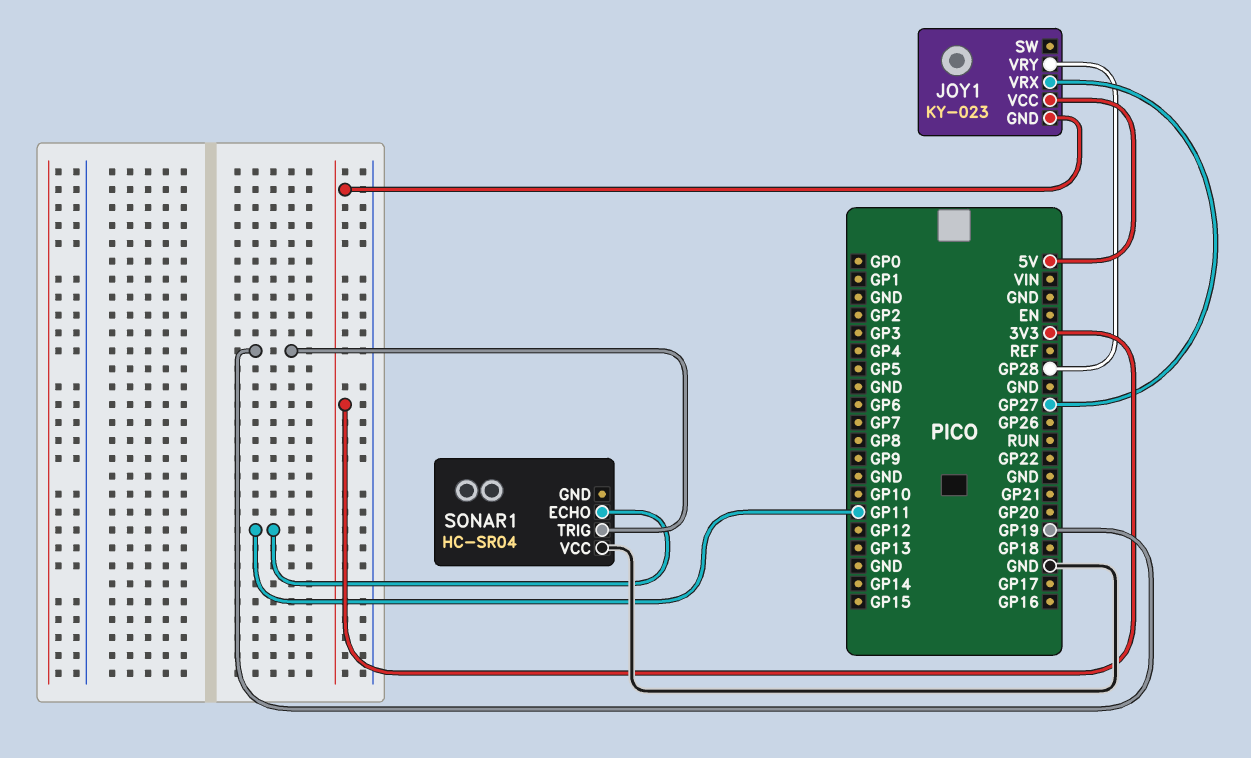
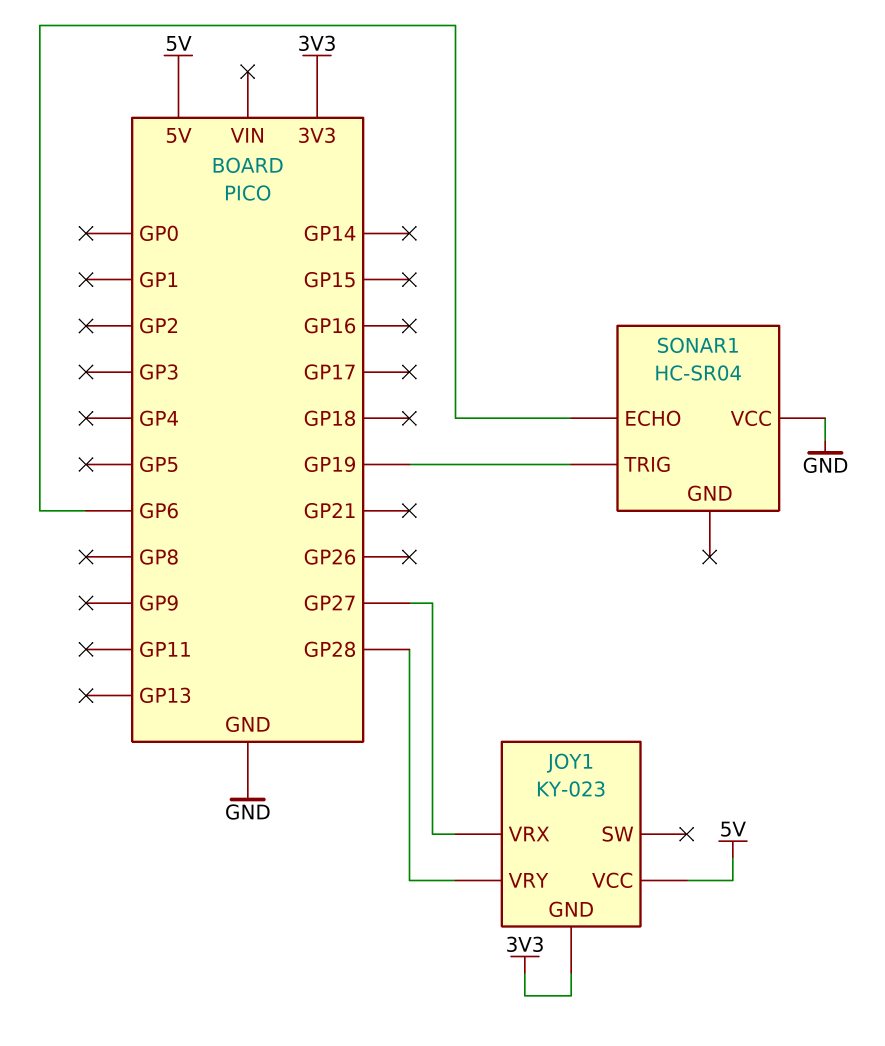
SONAR1 pin ECHO: GP11 -> GP6

